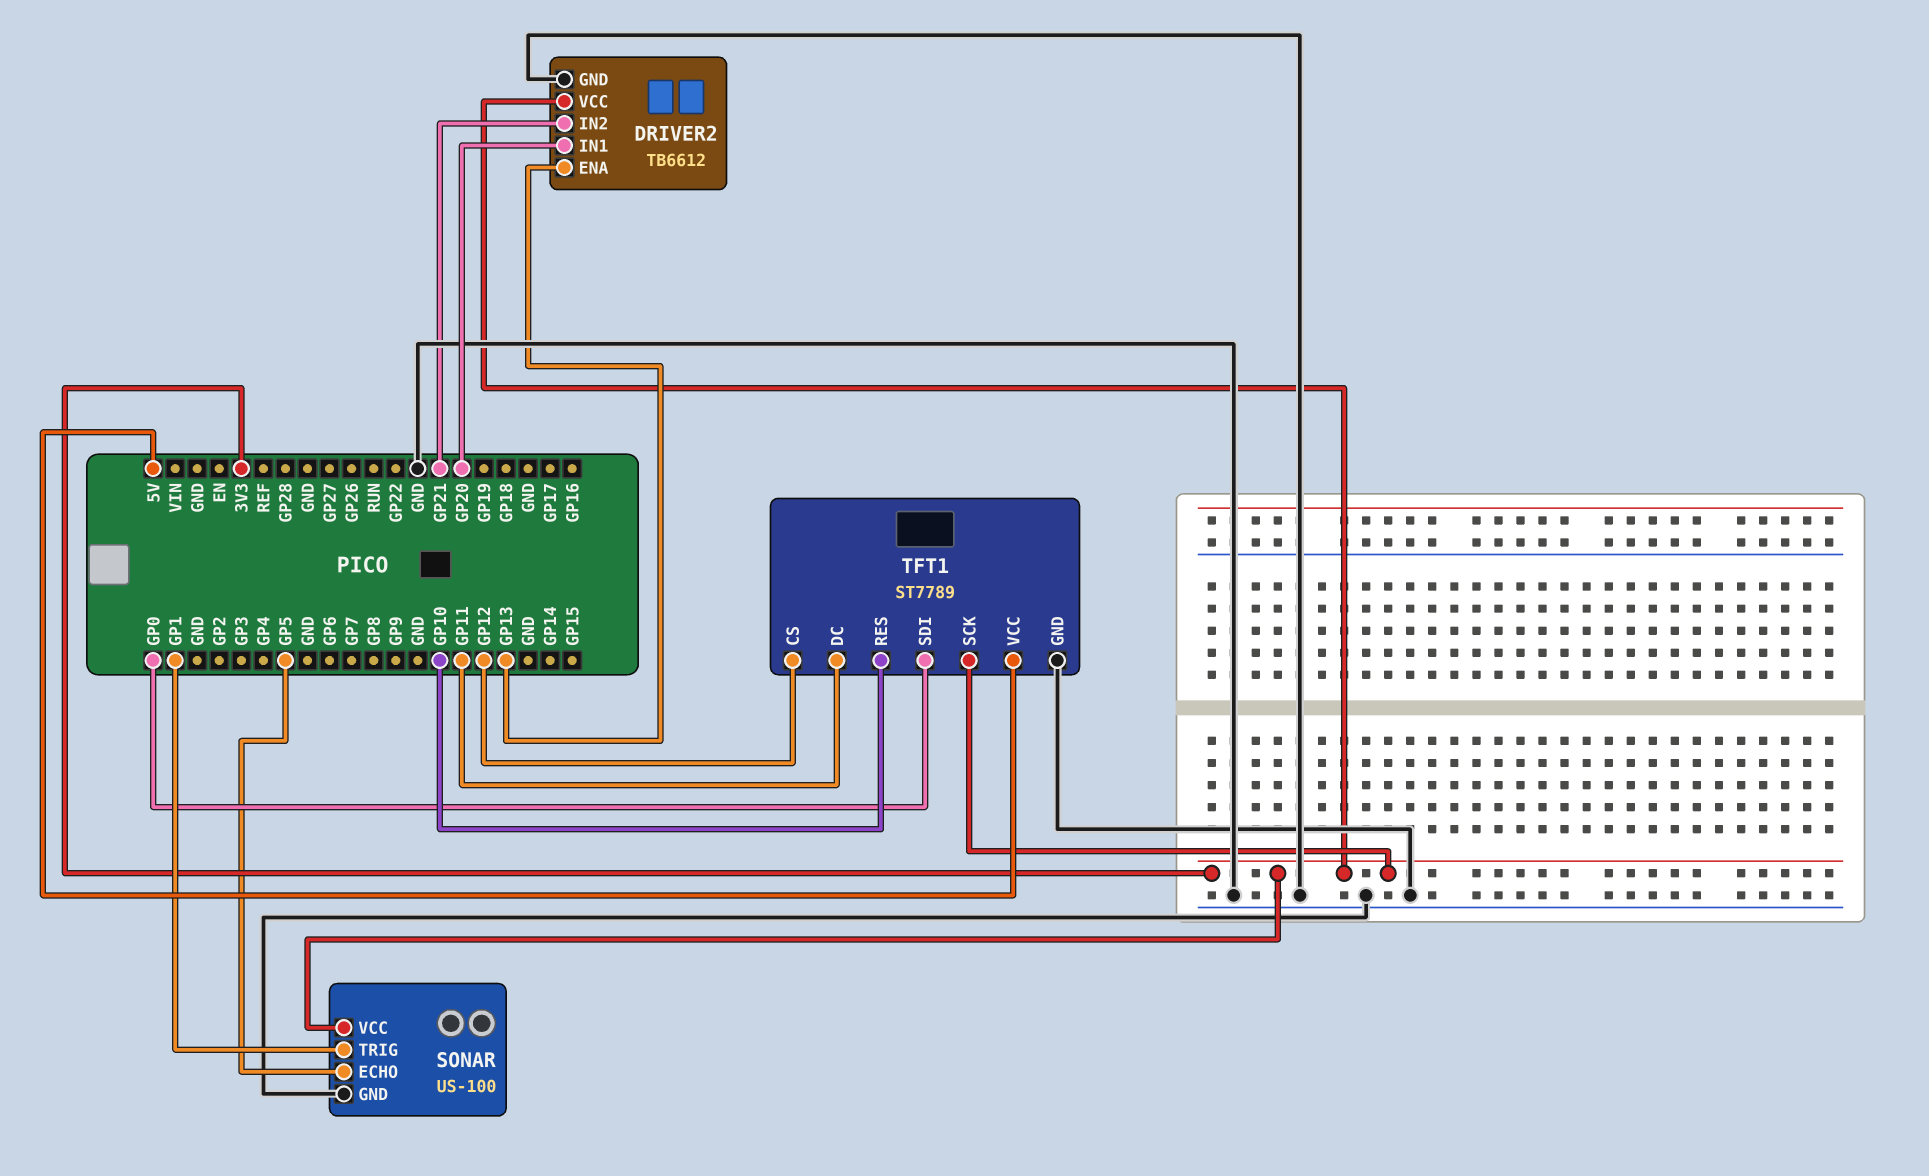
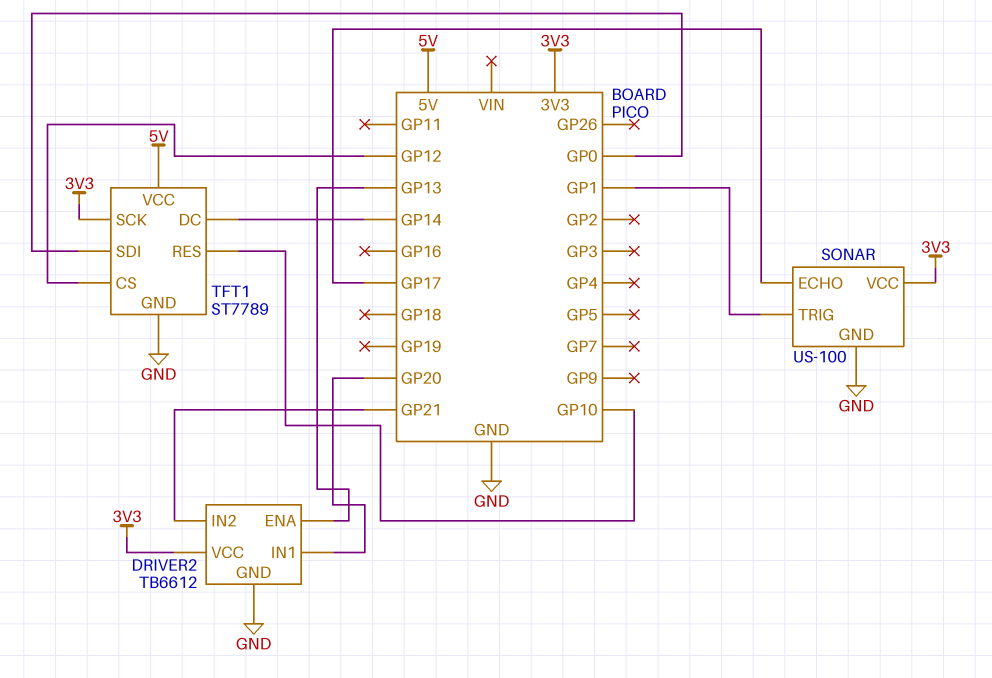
SONAR pin ECHO: GP5 -> GP17
TFT1 pin DC: GP11 -> GP14

